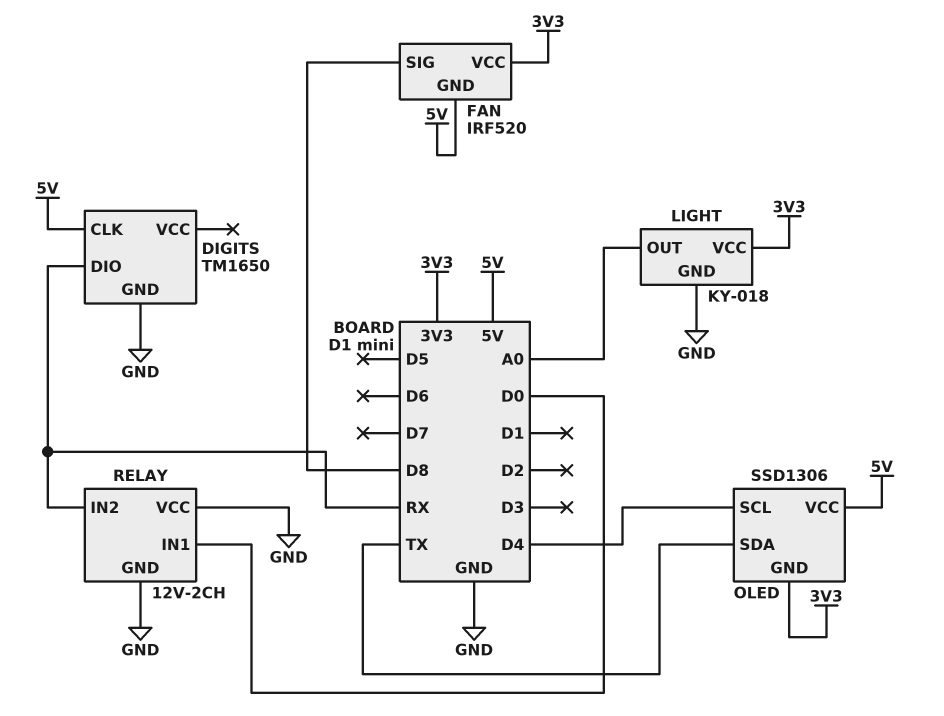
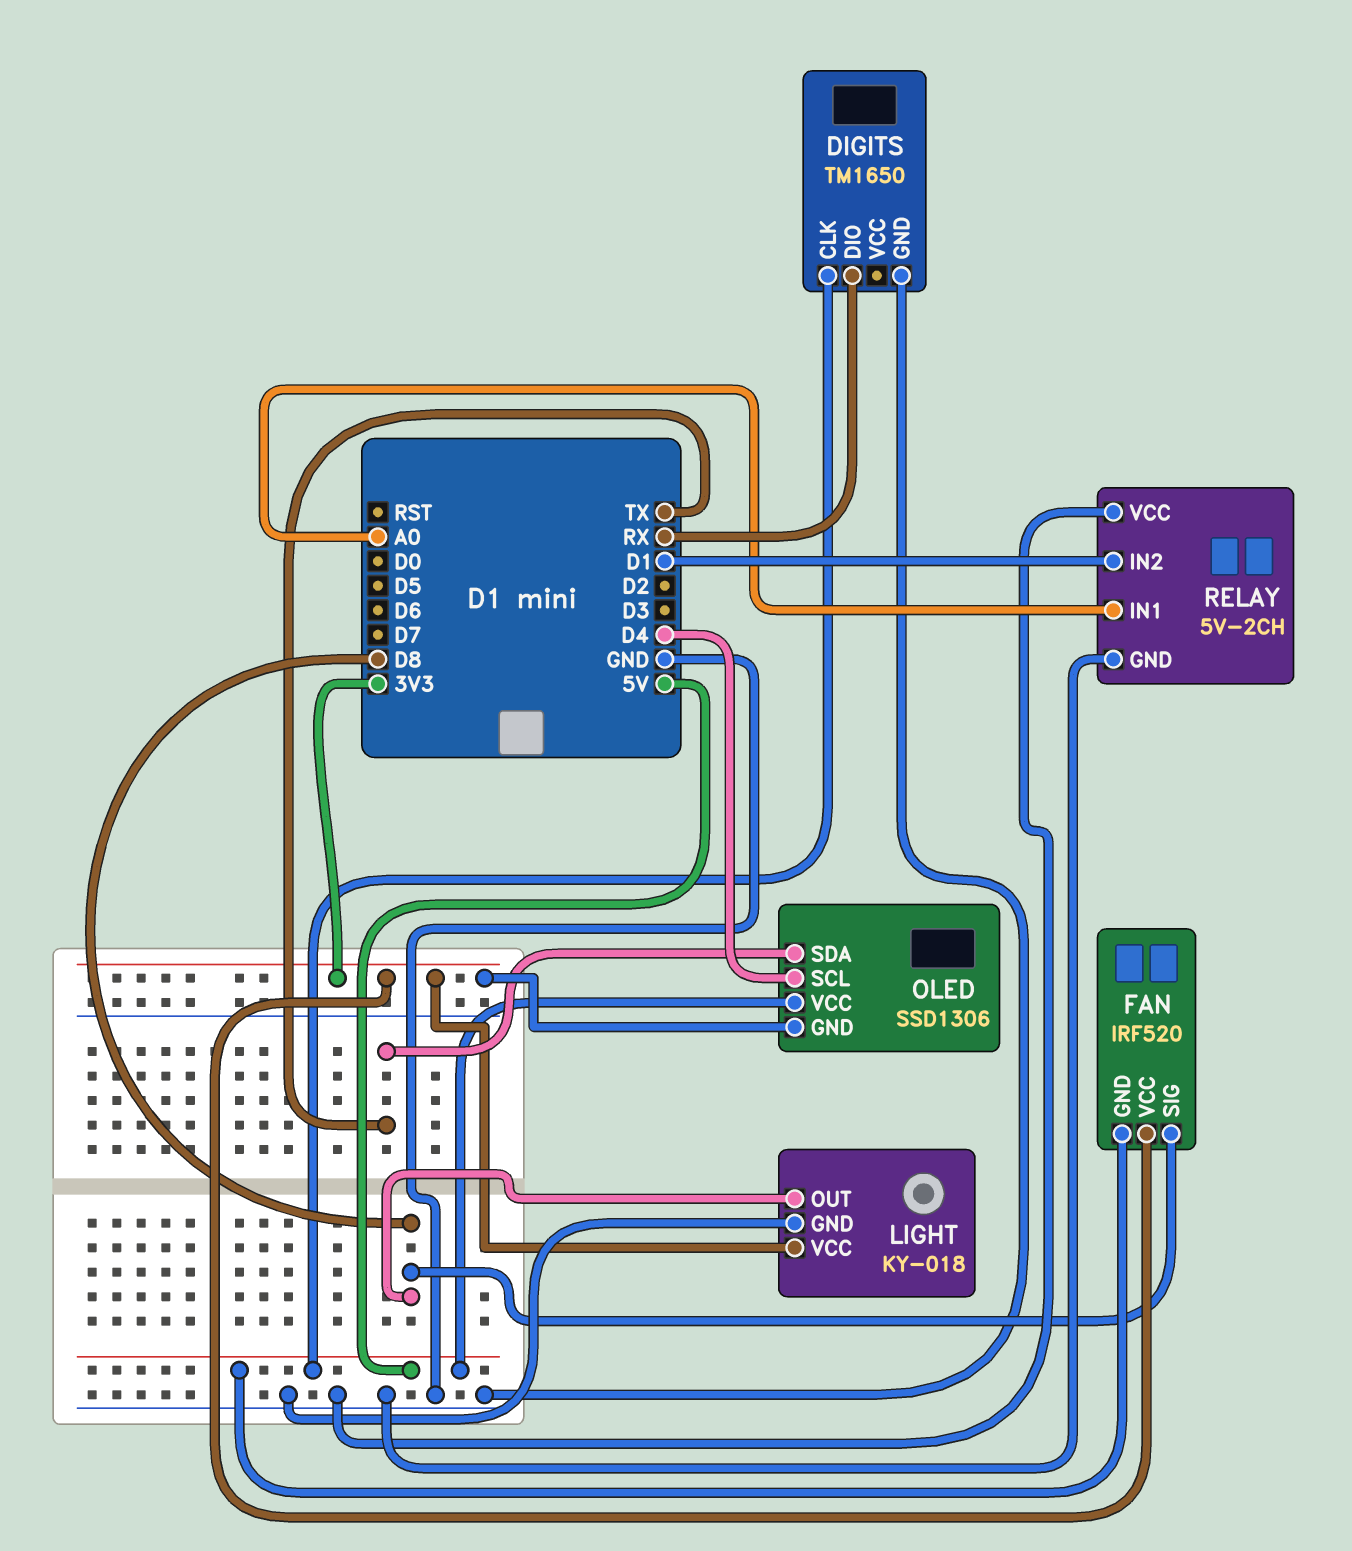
LIGHT pin OUT: A0 -> D8
RELAY: 12V-2CH -> 5V-2CH
RELAY pin IN1: D0 -> A0
RELAY pin IN2: RX -> D1

